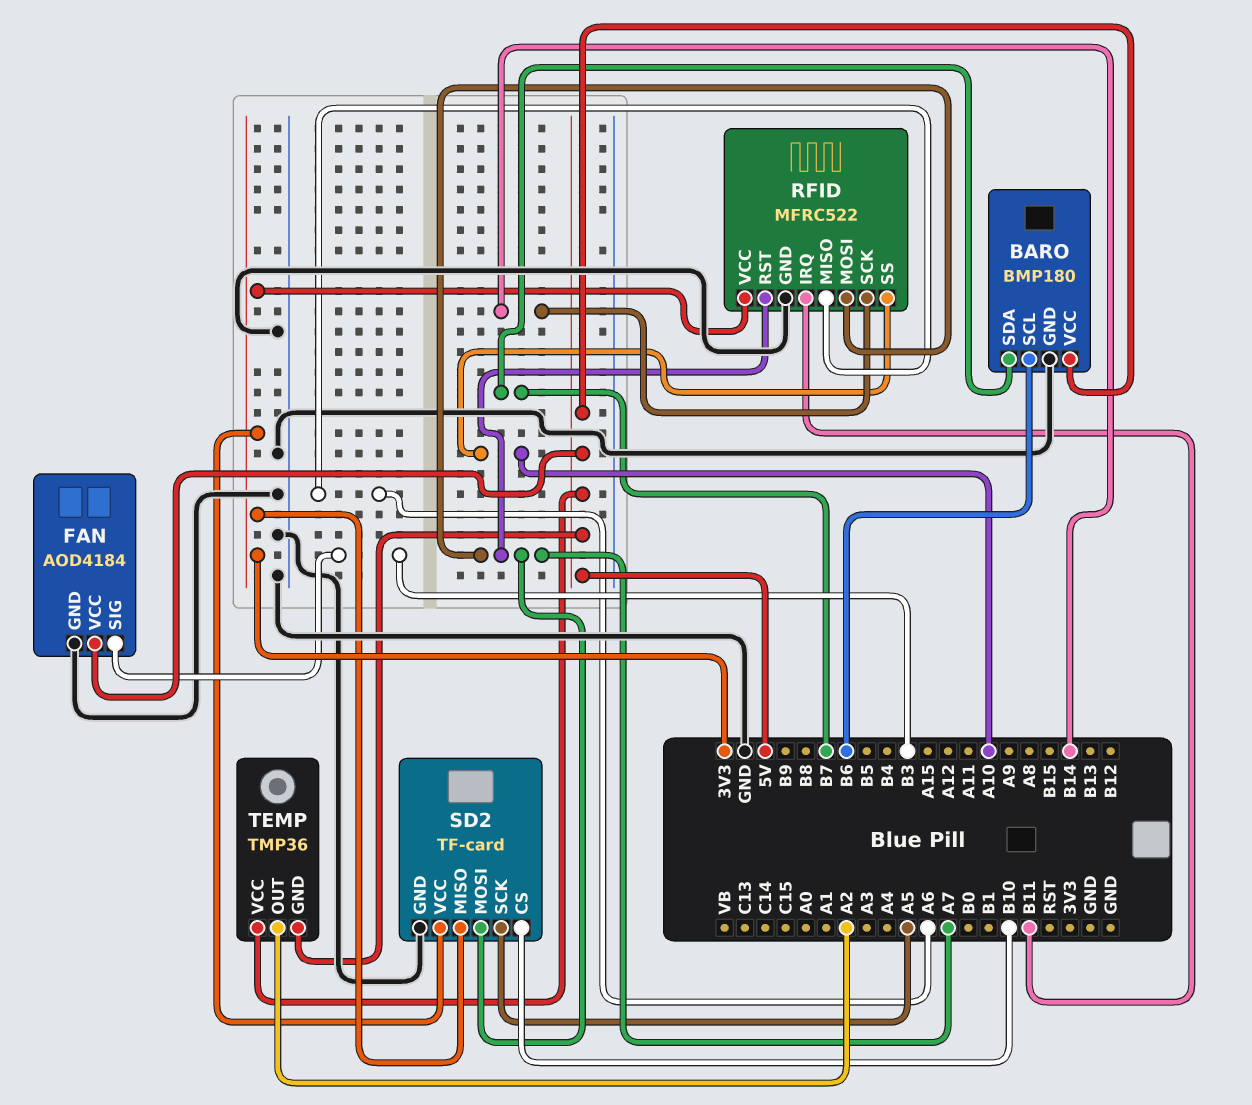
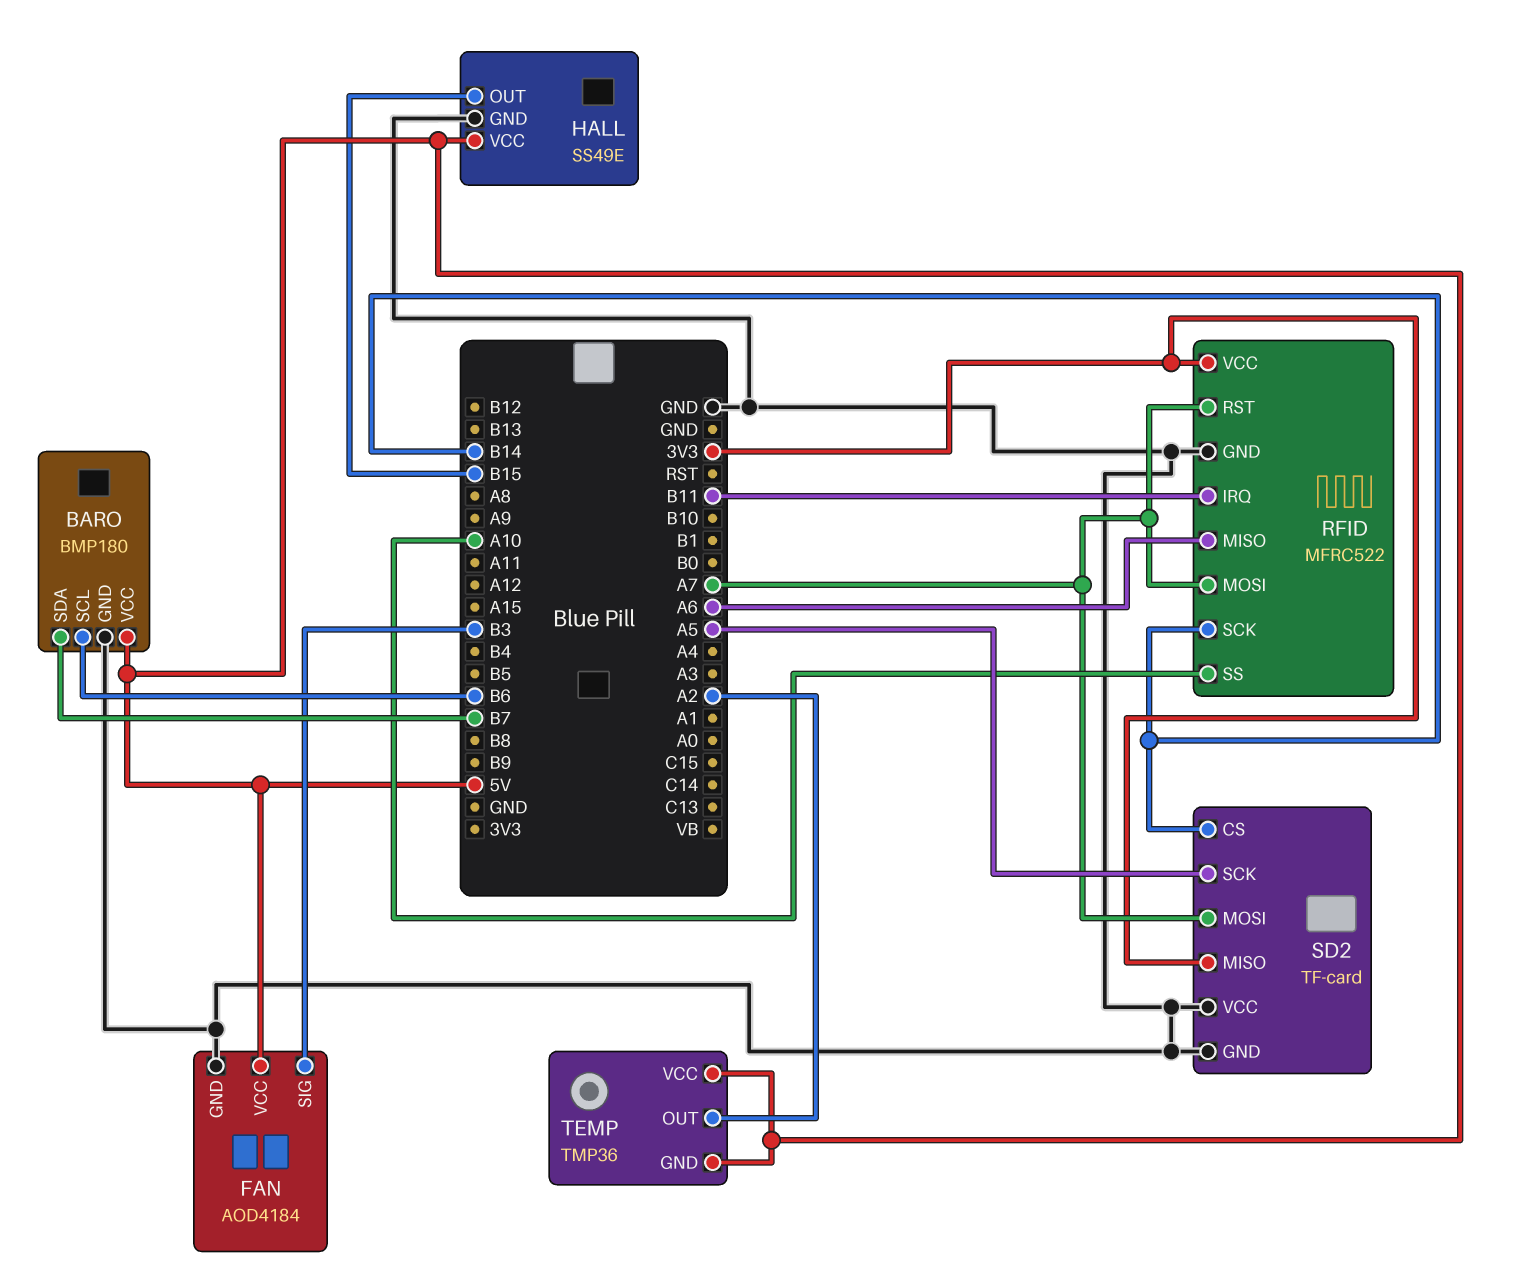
HALL: none -> SS49E
HALL pin GND: none -> GND
HALL pin OUT: none -> B15
HALL pin VCC: none -> 5V
SD2 pin CS: B10 -> B14
SD2 pin VCC: 3V3 -> GND

